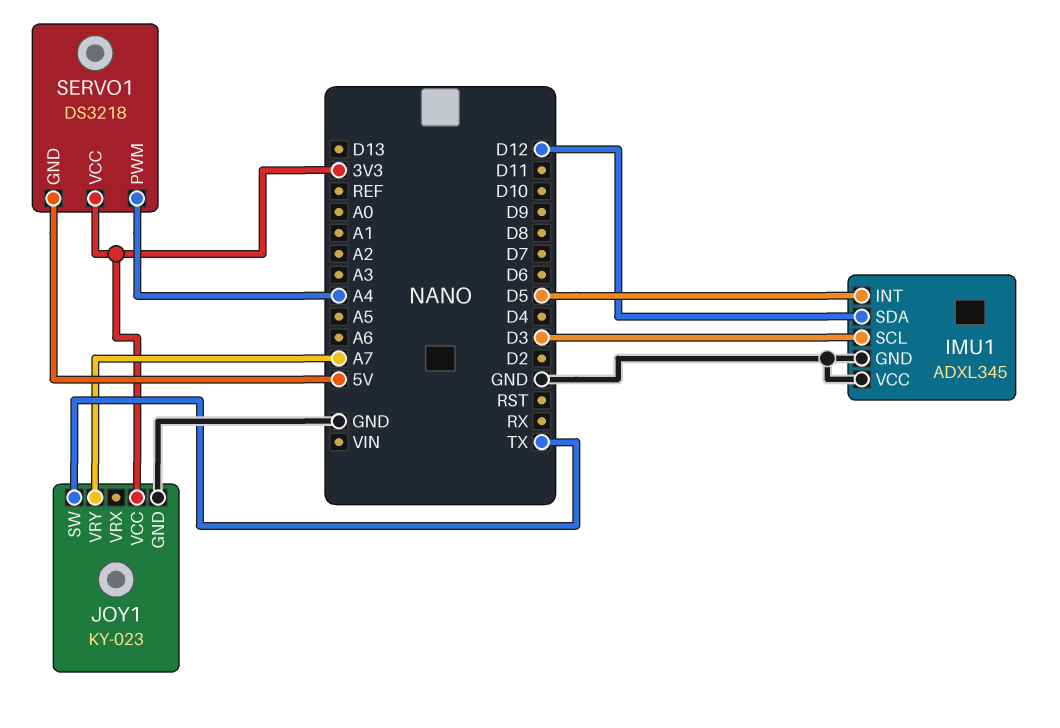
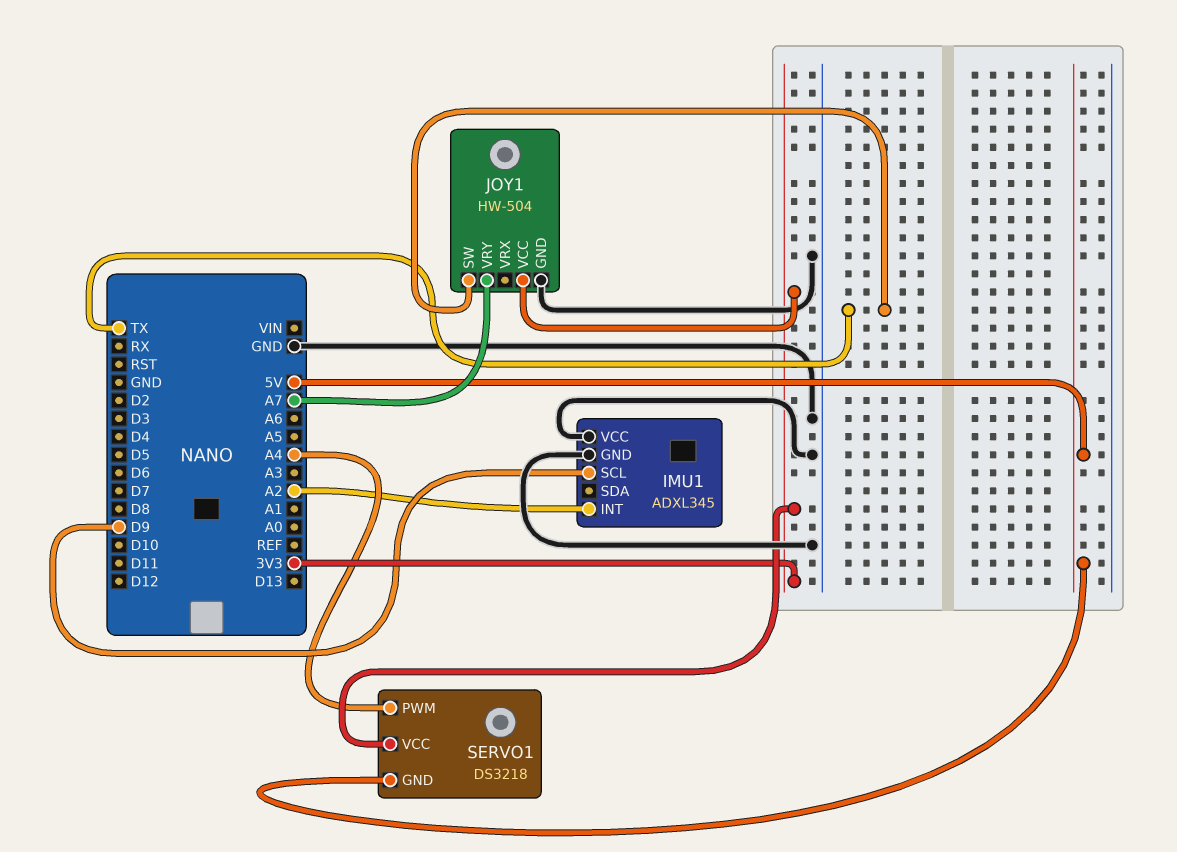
IMU1 pin INT: D5 -> A2
IMU1 pin SCL: D3 -> D9
IMU1 pin SDA: D12 -> none
JOY1: KY-023 -> HW-504

